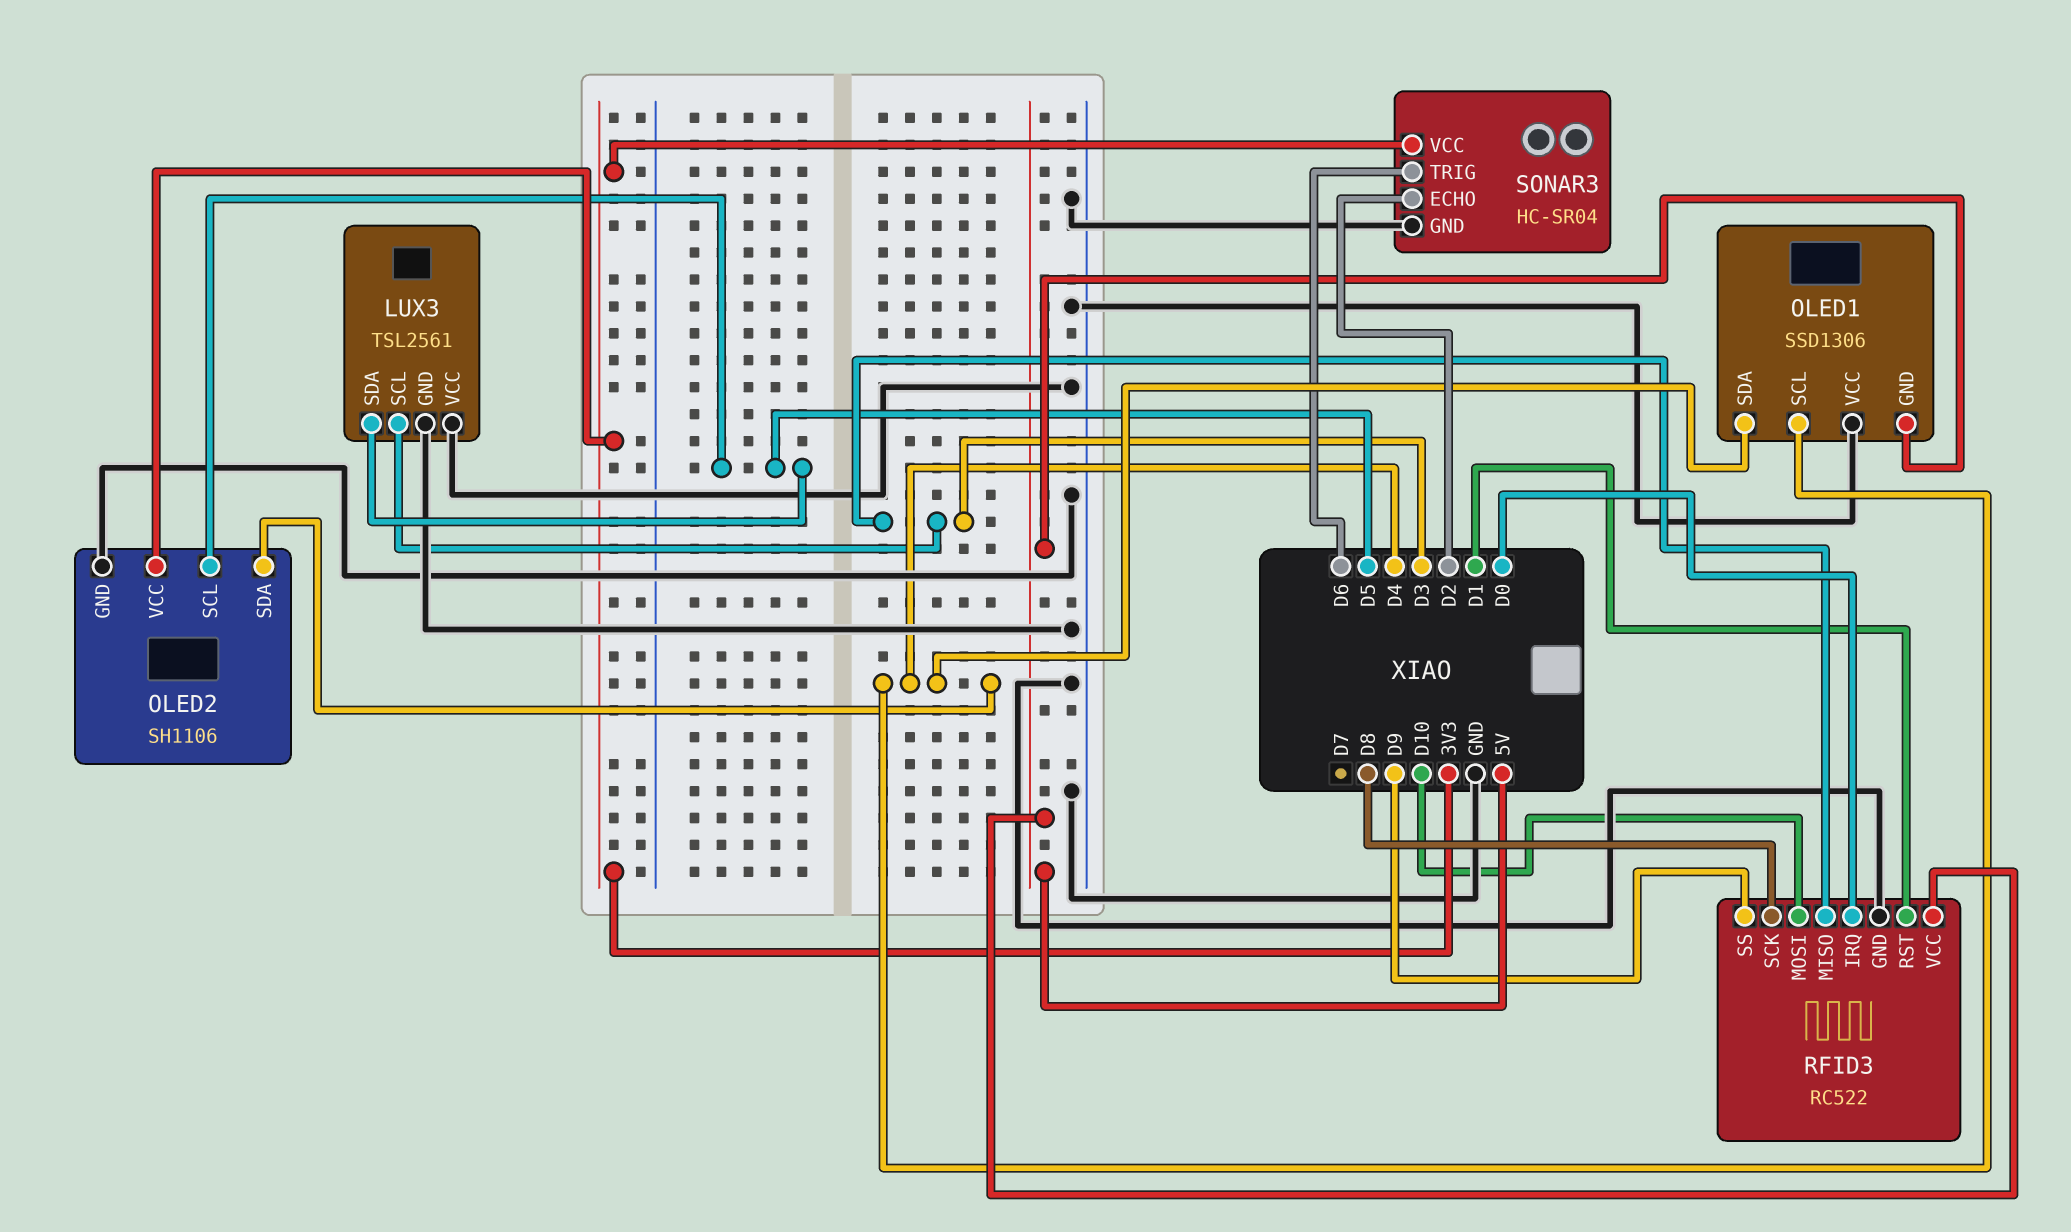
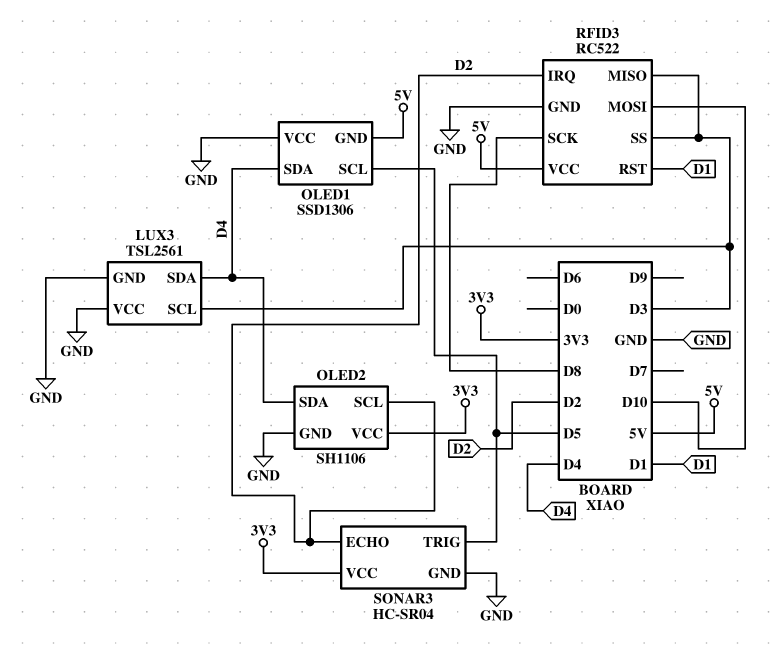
LUX3 pin SDA: D5 -> D4
OLED1 pin SCL: D4 -> D5
OLED2 pin SCL: D5 -> D2
RFID3 pin IRQ: D0 -> D2
RFID3 pin SS: D9 -> D3
SONAR3 pin TRIG: D6 -> D5

